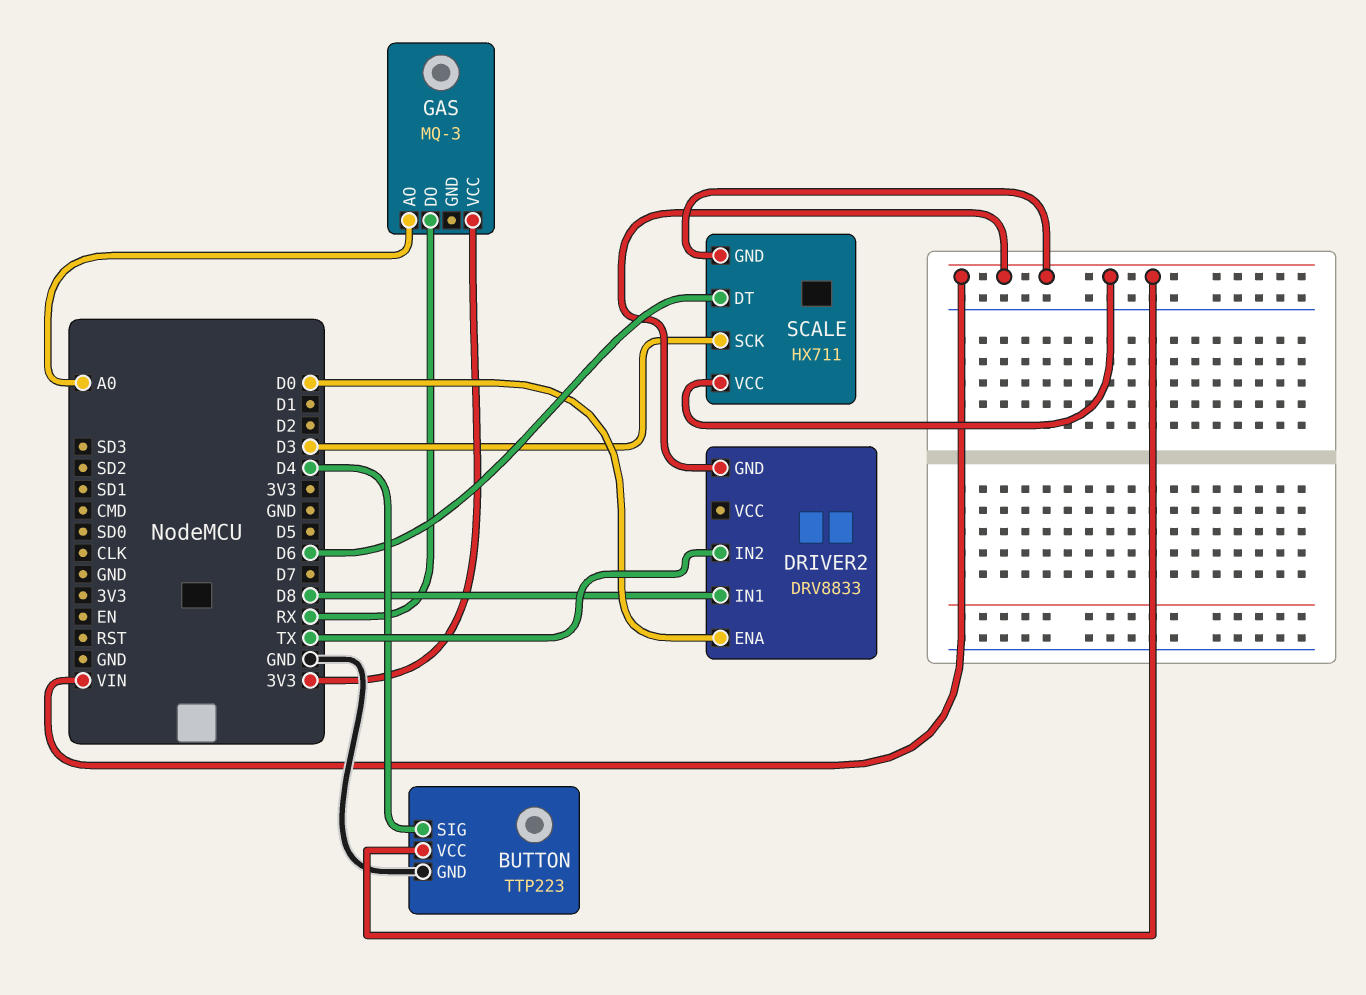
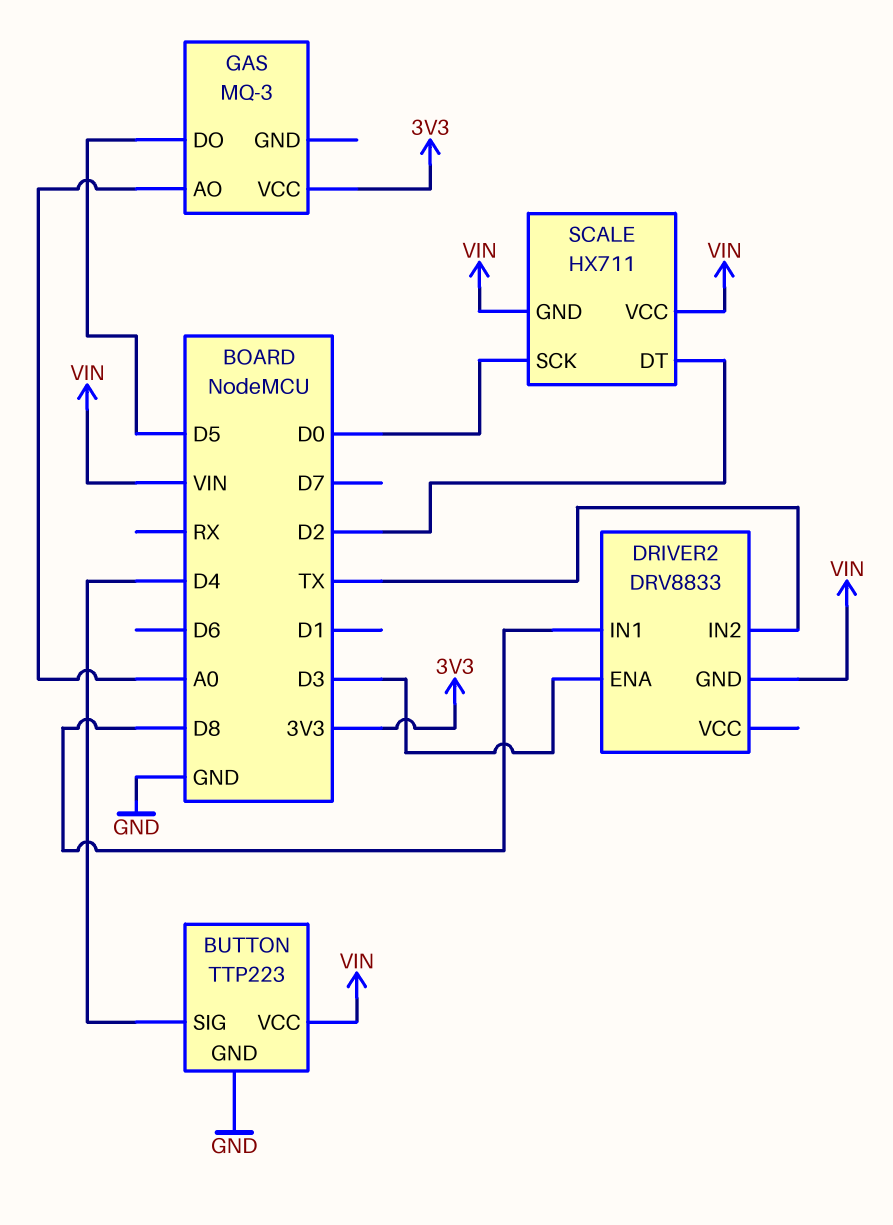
DRIVER2 pin ENA: D0 -> D3
GAS pin DO: RX -> D5
SCALE pin DT: D6 -> D2
SCALE pin SCK: D3 -> D0

